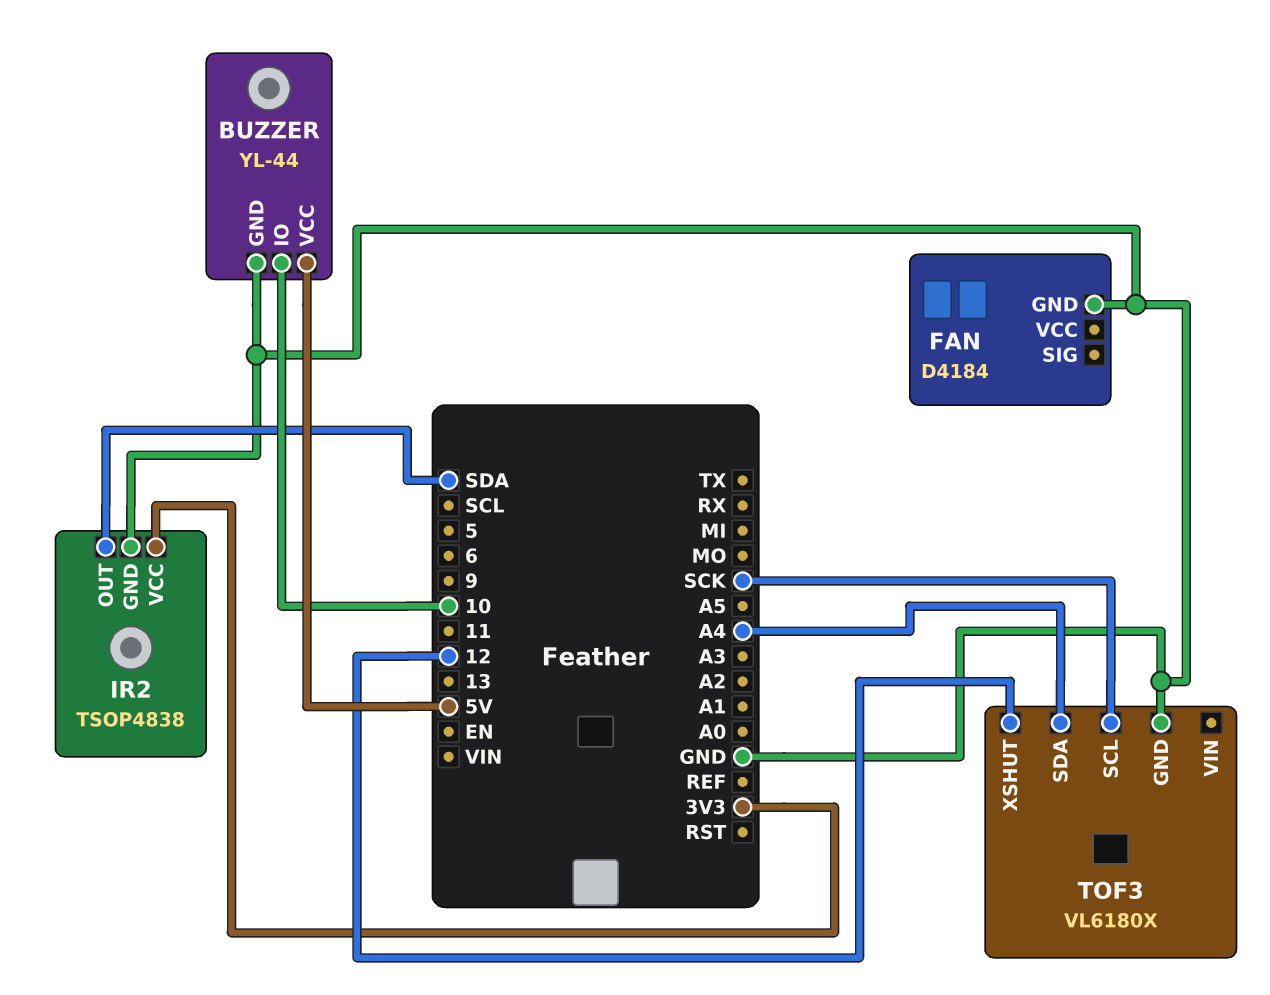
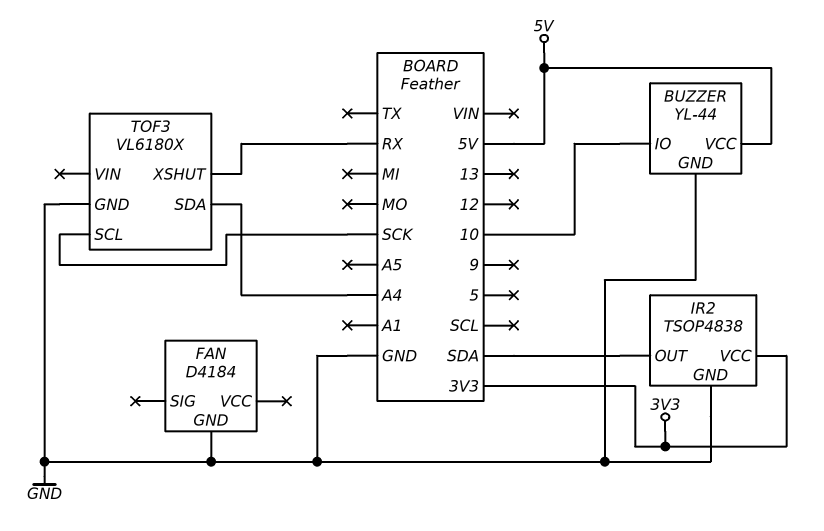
TOF3 pin XSHUT: 12 -> RX

